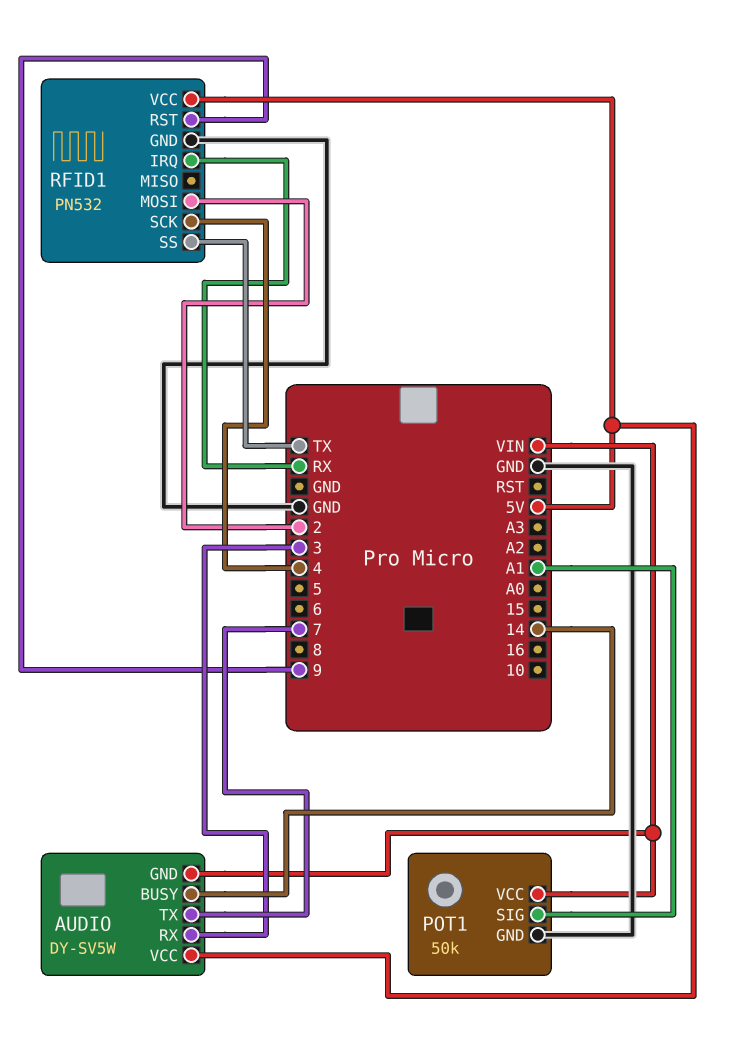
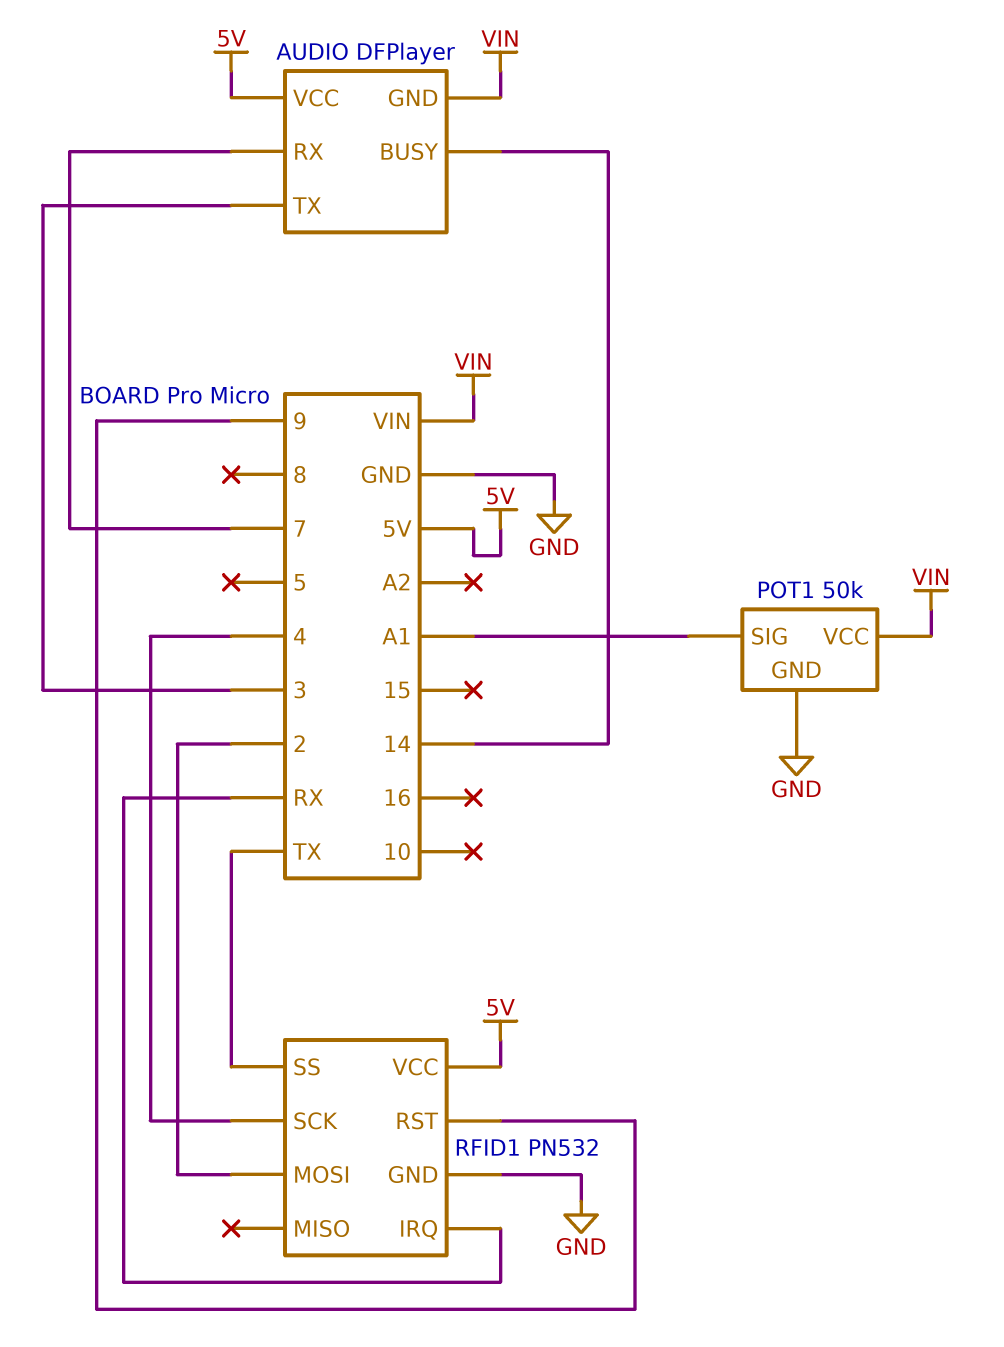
AUDIO: DY-SV5W -> DFPlayer
AUDIO pin RX: 3 -> 7
AUDIO pin TX: 7 -> 3

